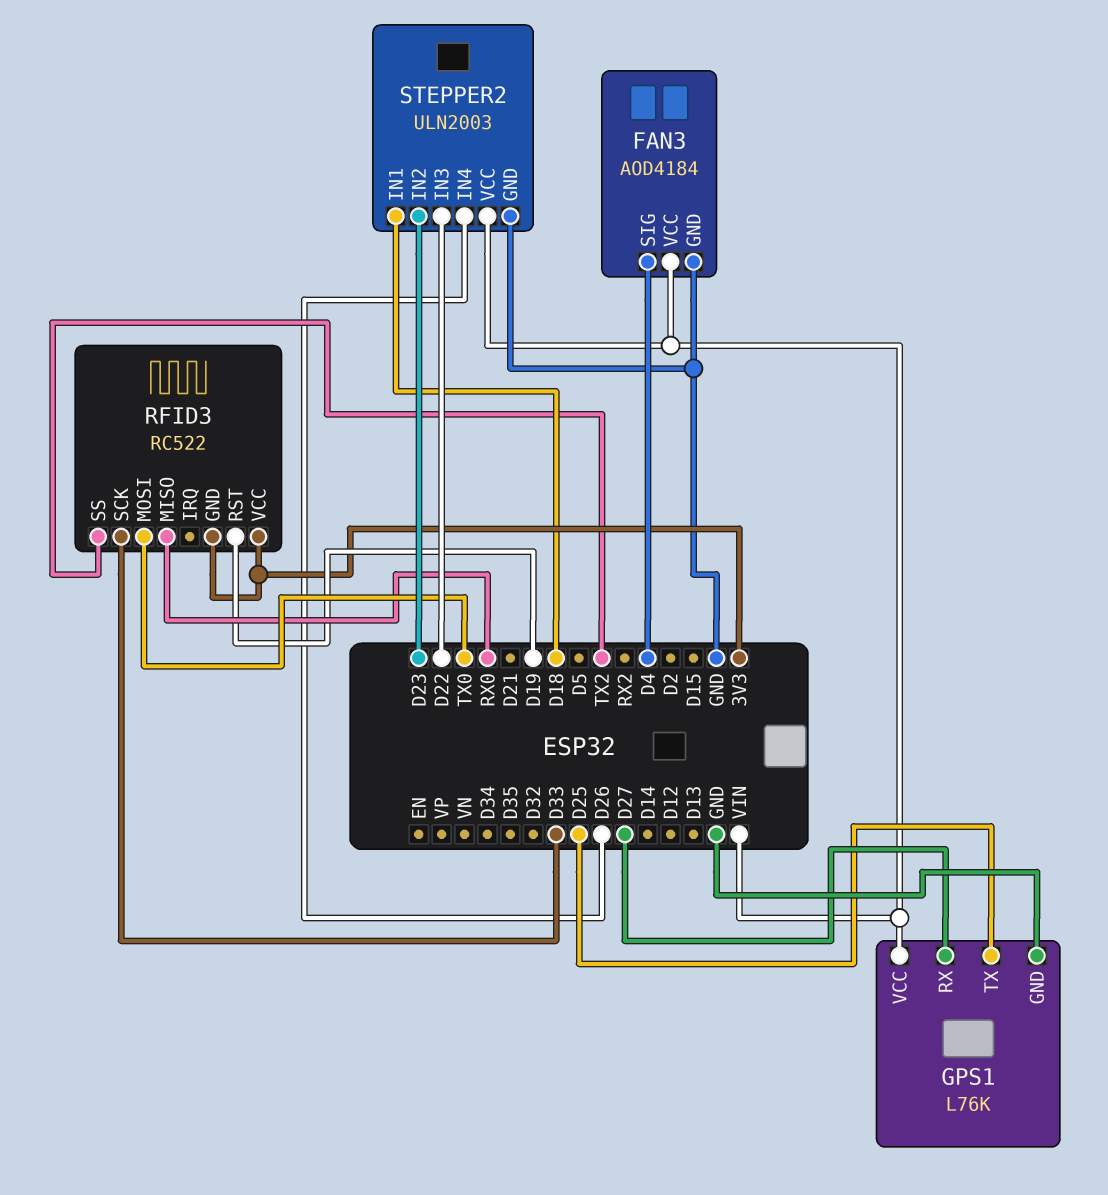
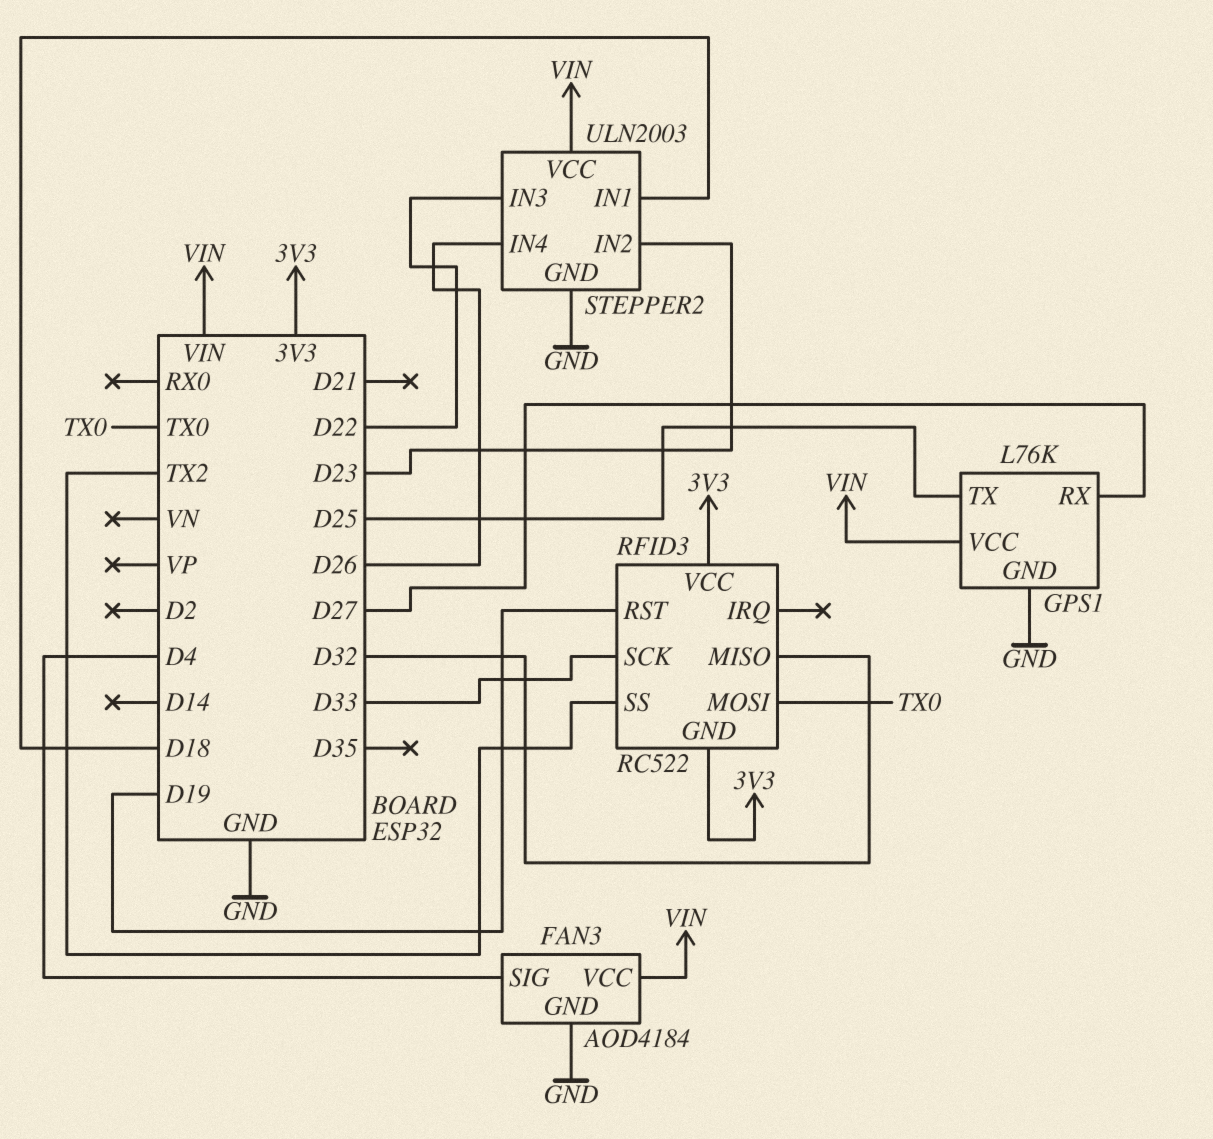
RFID3 pin MISO: RX0 -> D32

